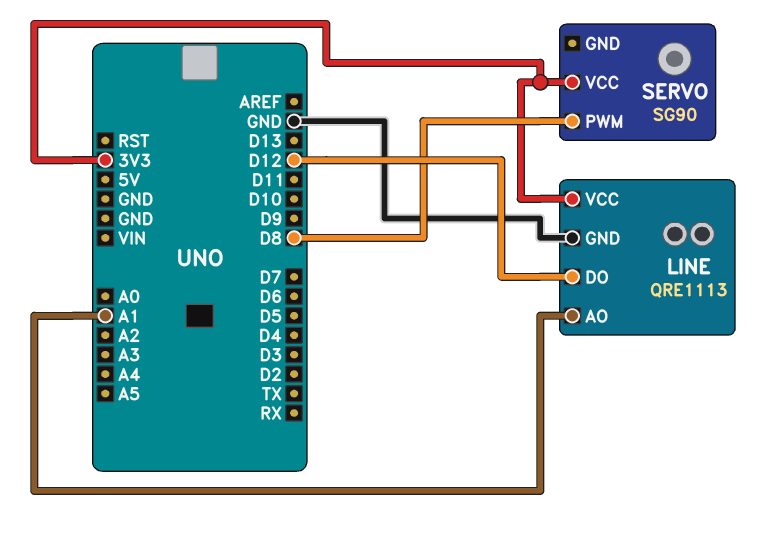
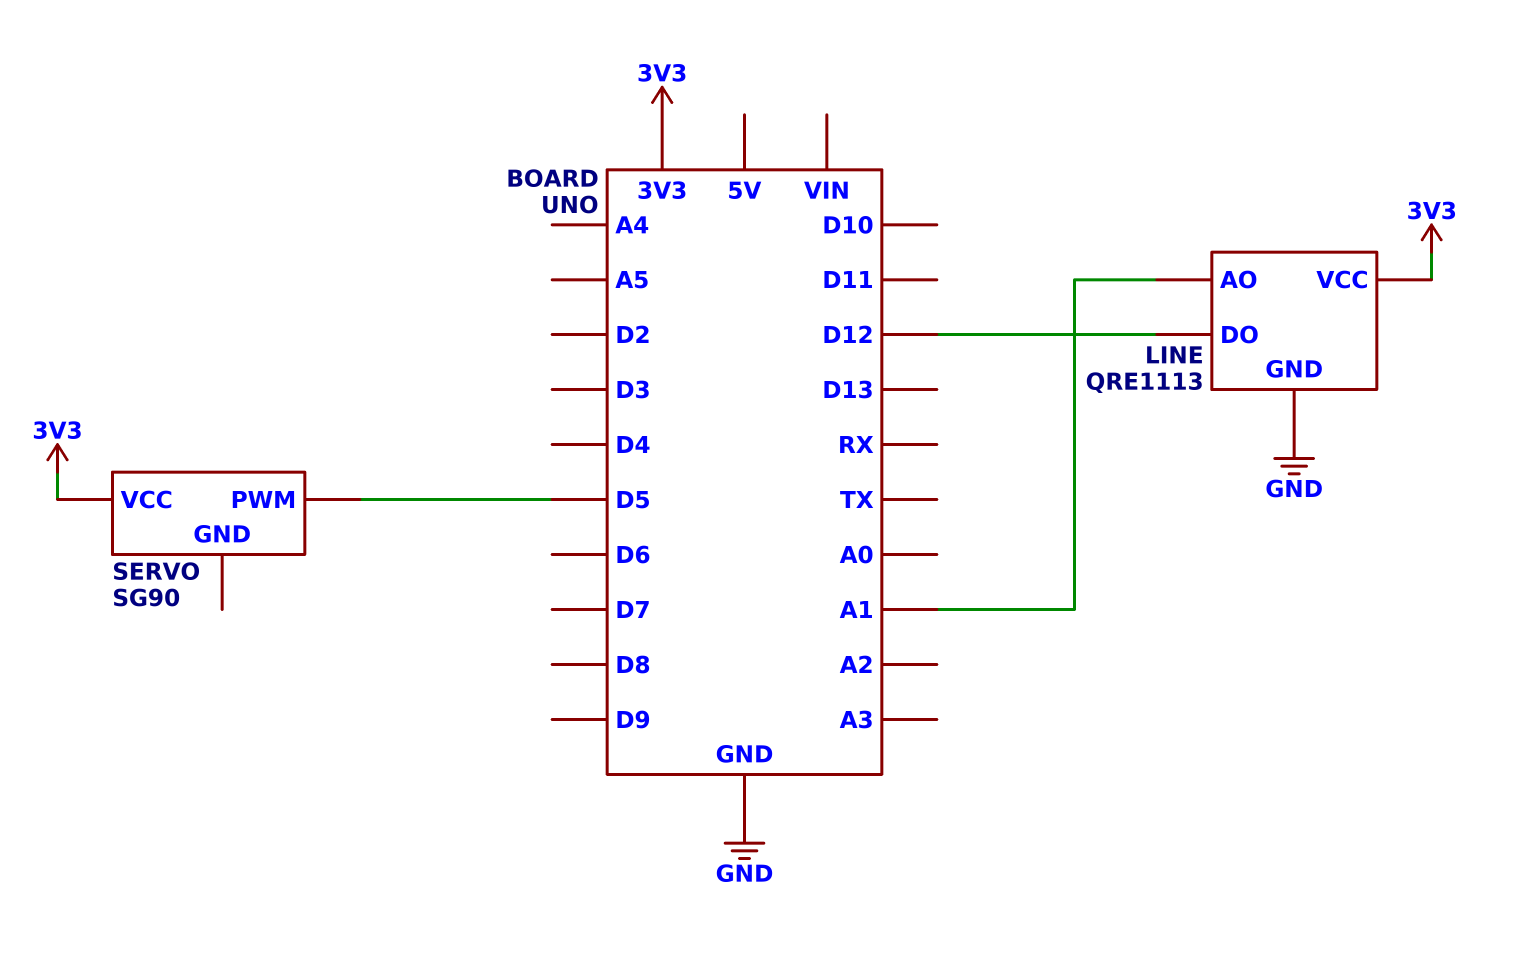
SERVO pin PWM: D8 -> D5

